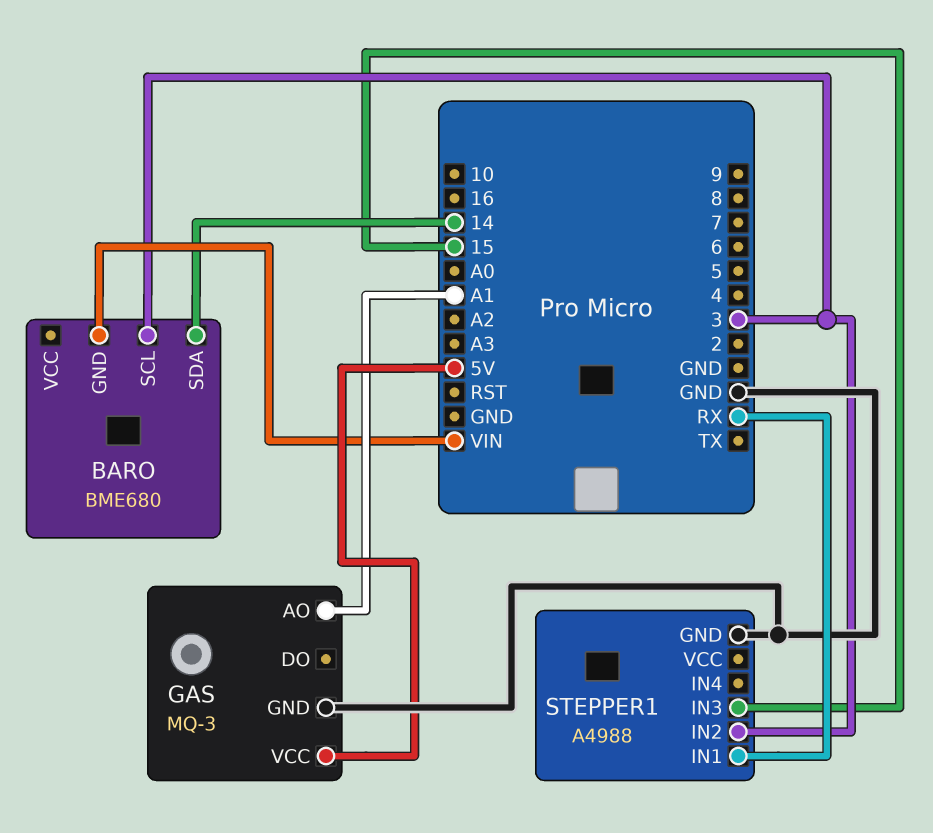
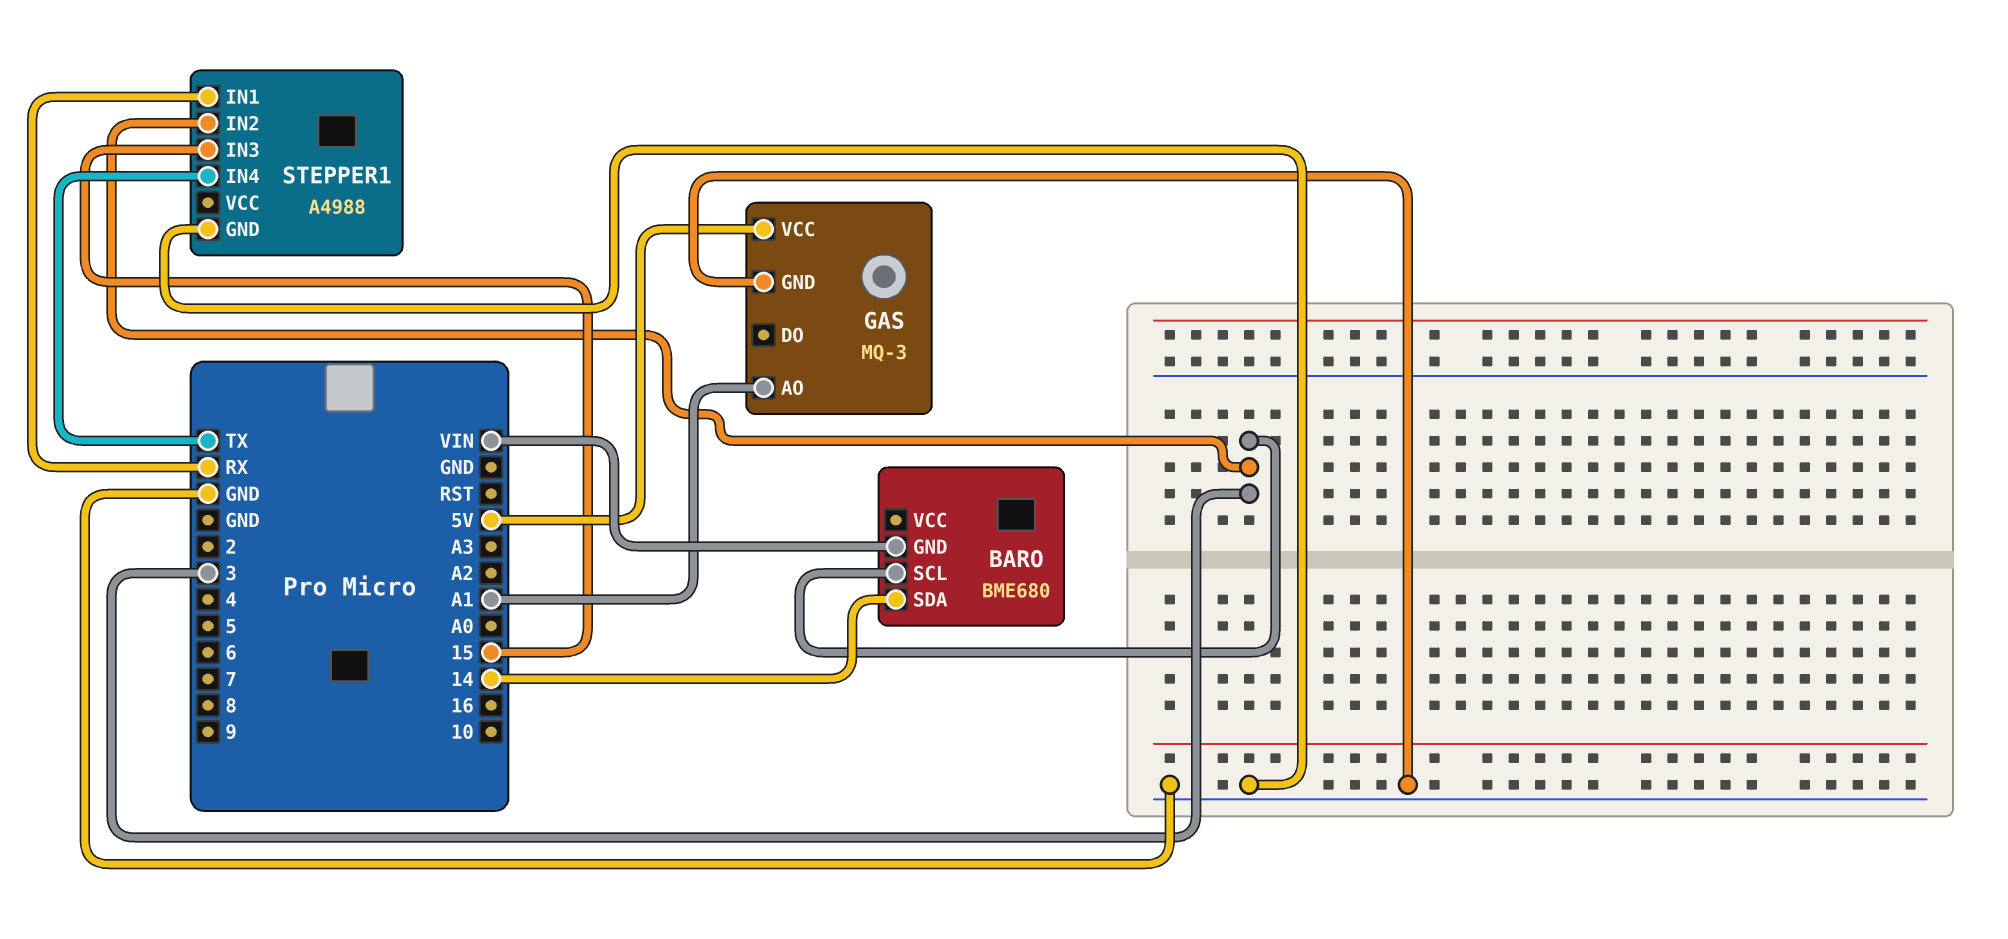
STEPPER1 pin IN4: none -> TX

